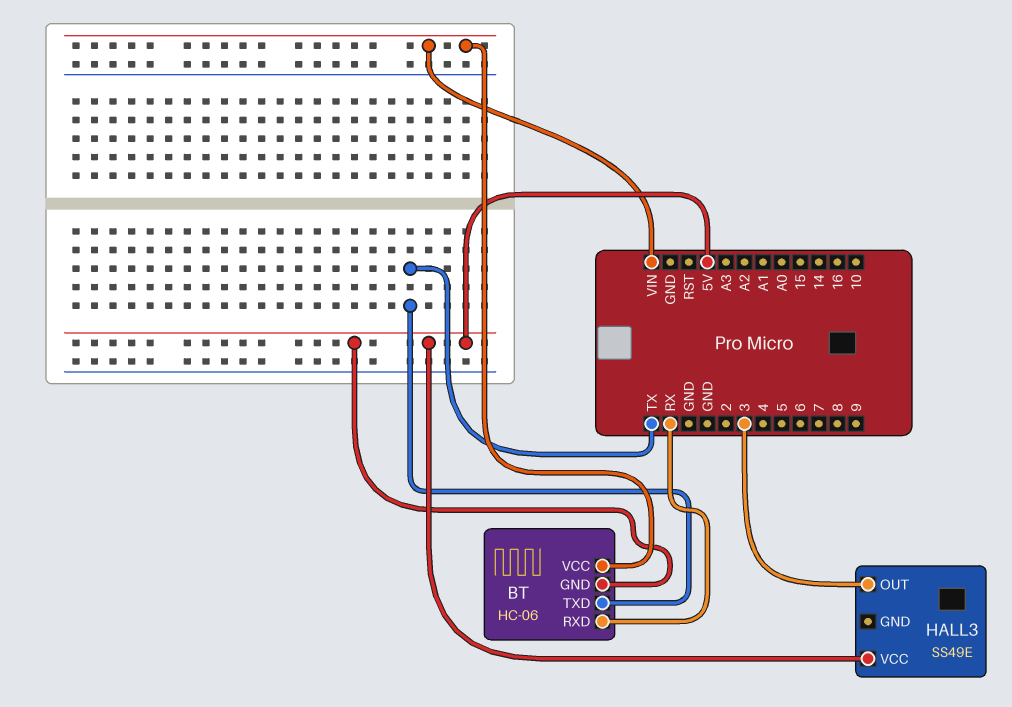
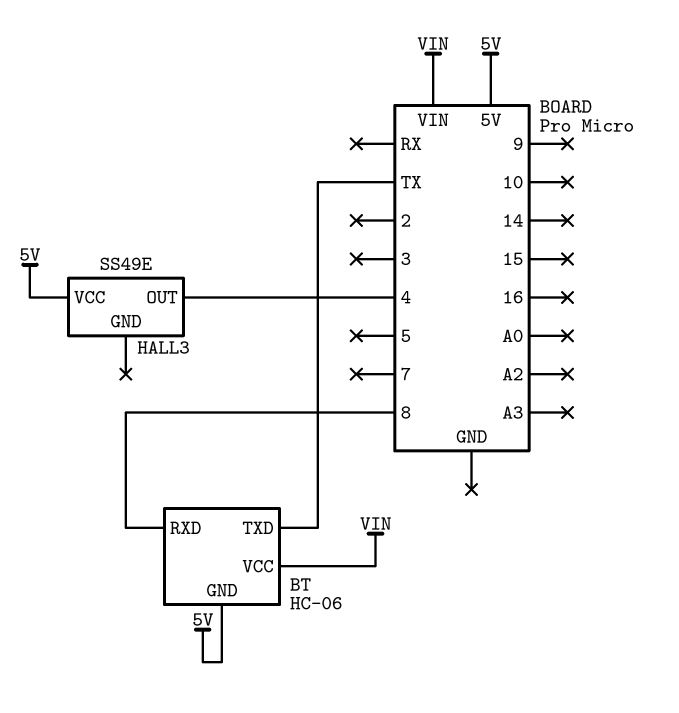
BT pin RXD: RX -> 8
HALL3 pin OUT: 3 -> 4

